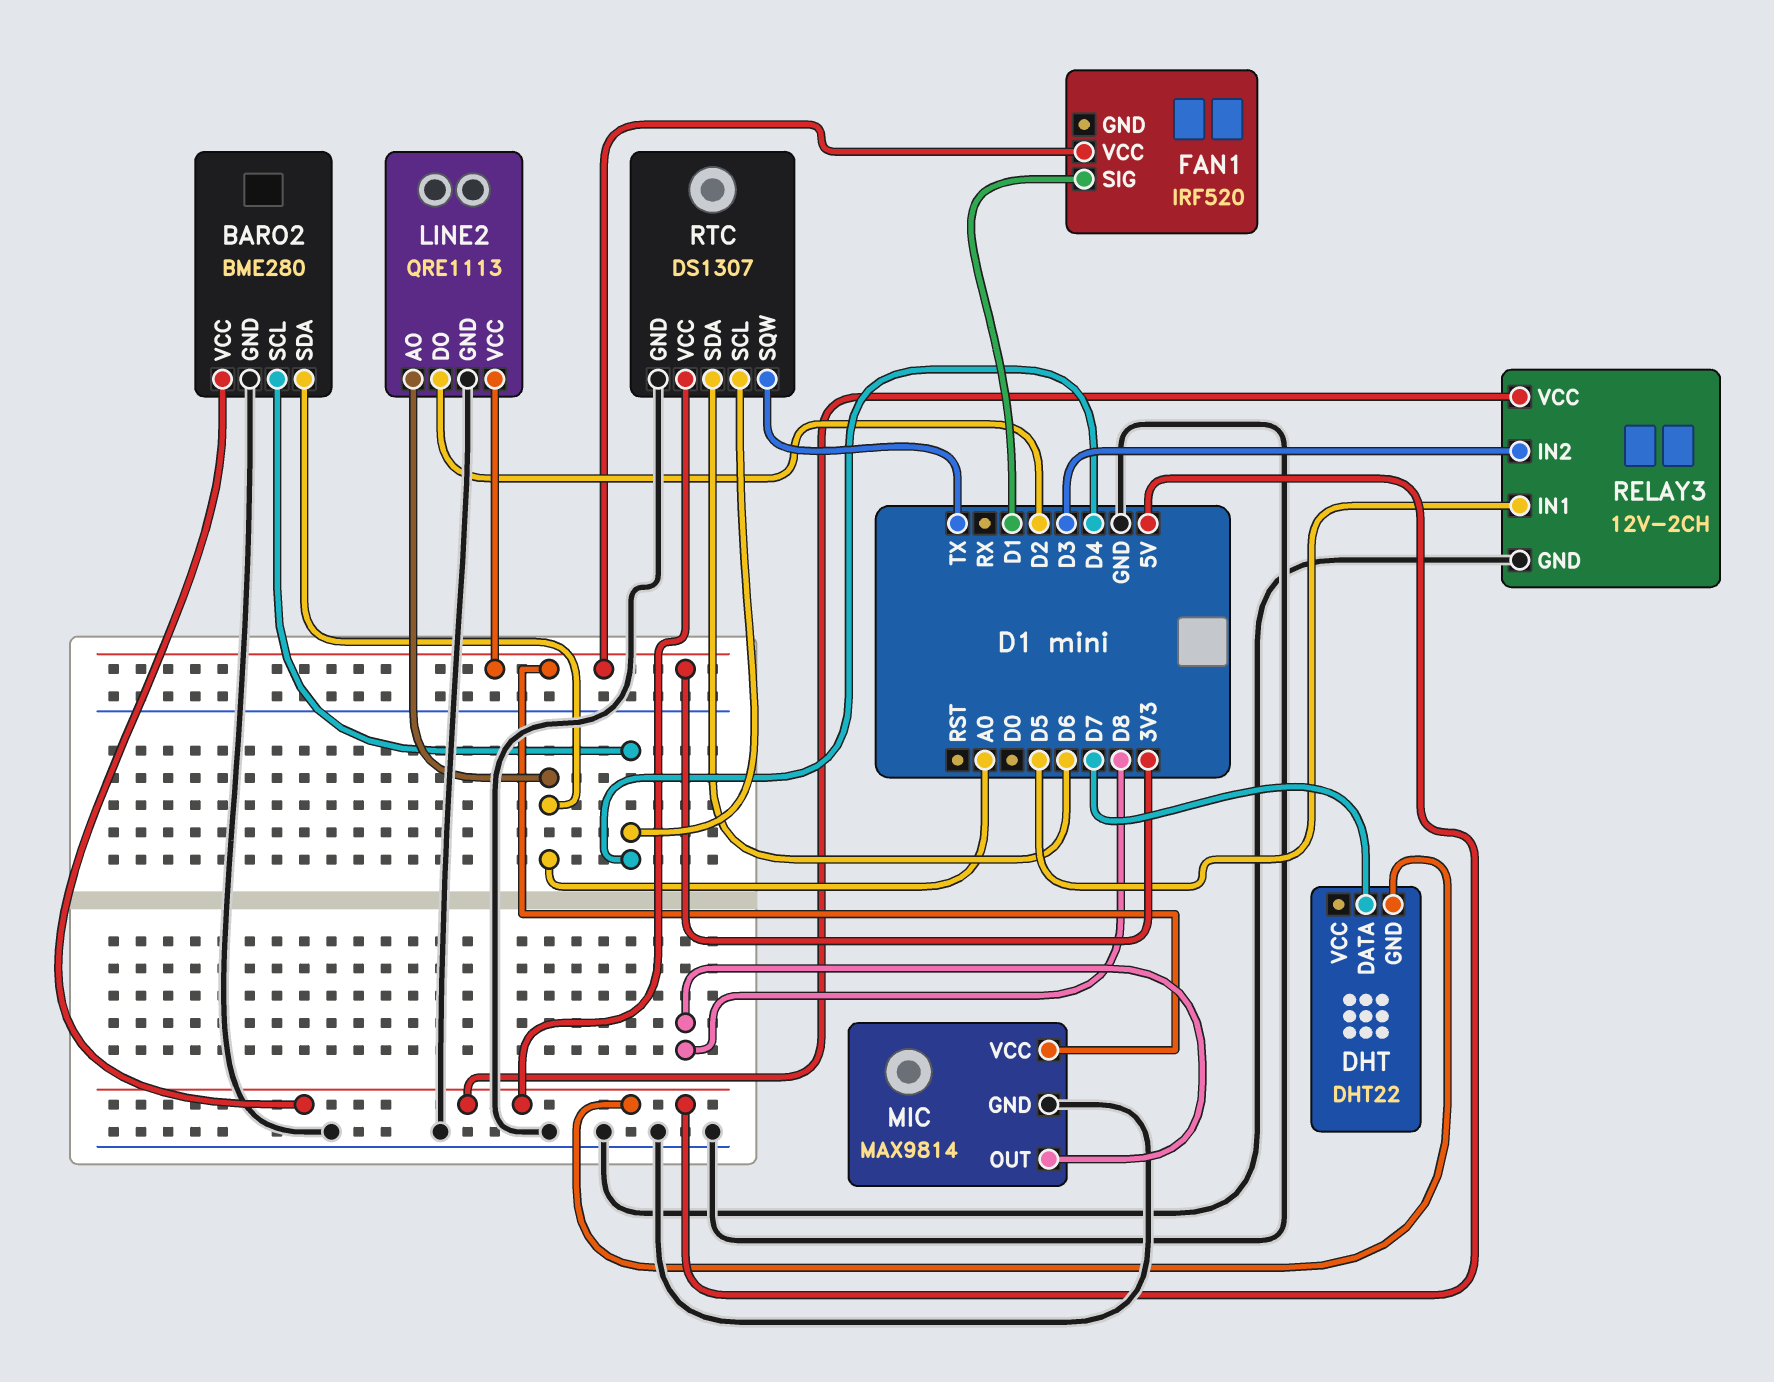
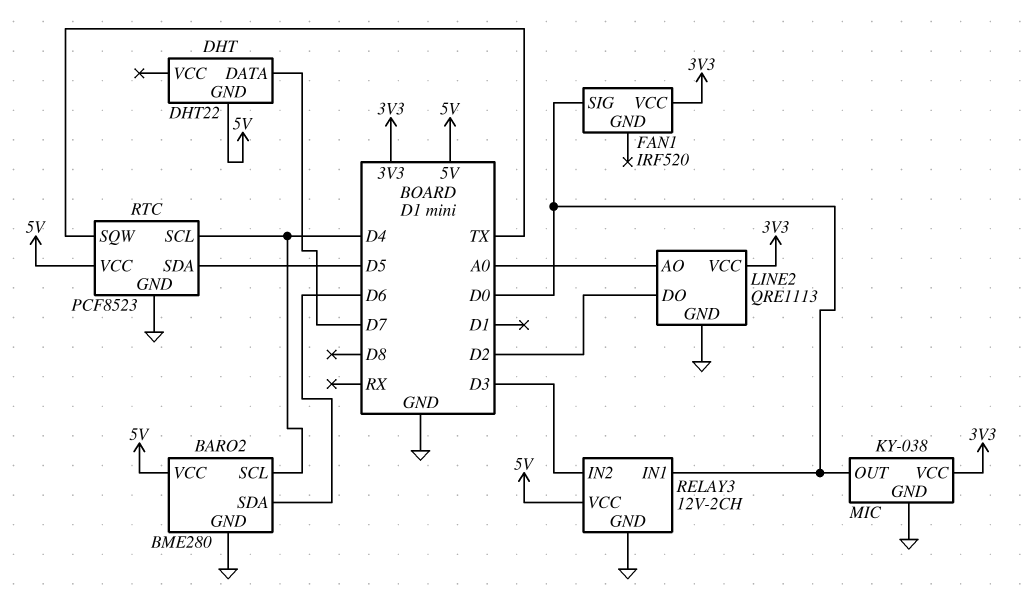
BARO2 pin SDA: A0 -> D6
FAN1 pin SIG: D1 -> D0
MIC: MAX9814 -> KY-038
MIC pin OUT: D8 -> D0
RELAY3 pin IN1: D5 -> D0
RTC: DS1307 -> PCF8523
RTC pin SDA: D6 -> D5

